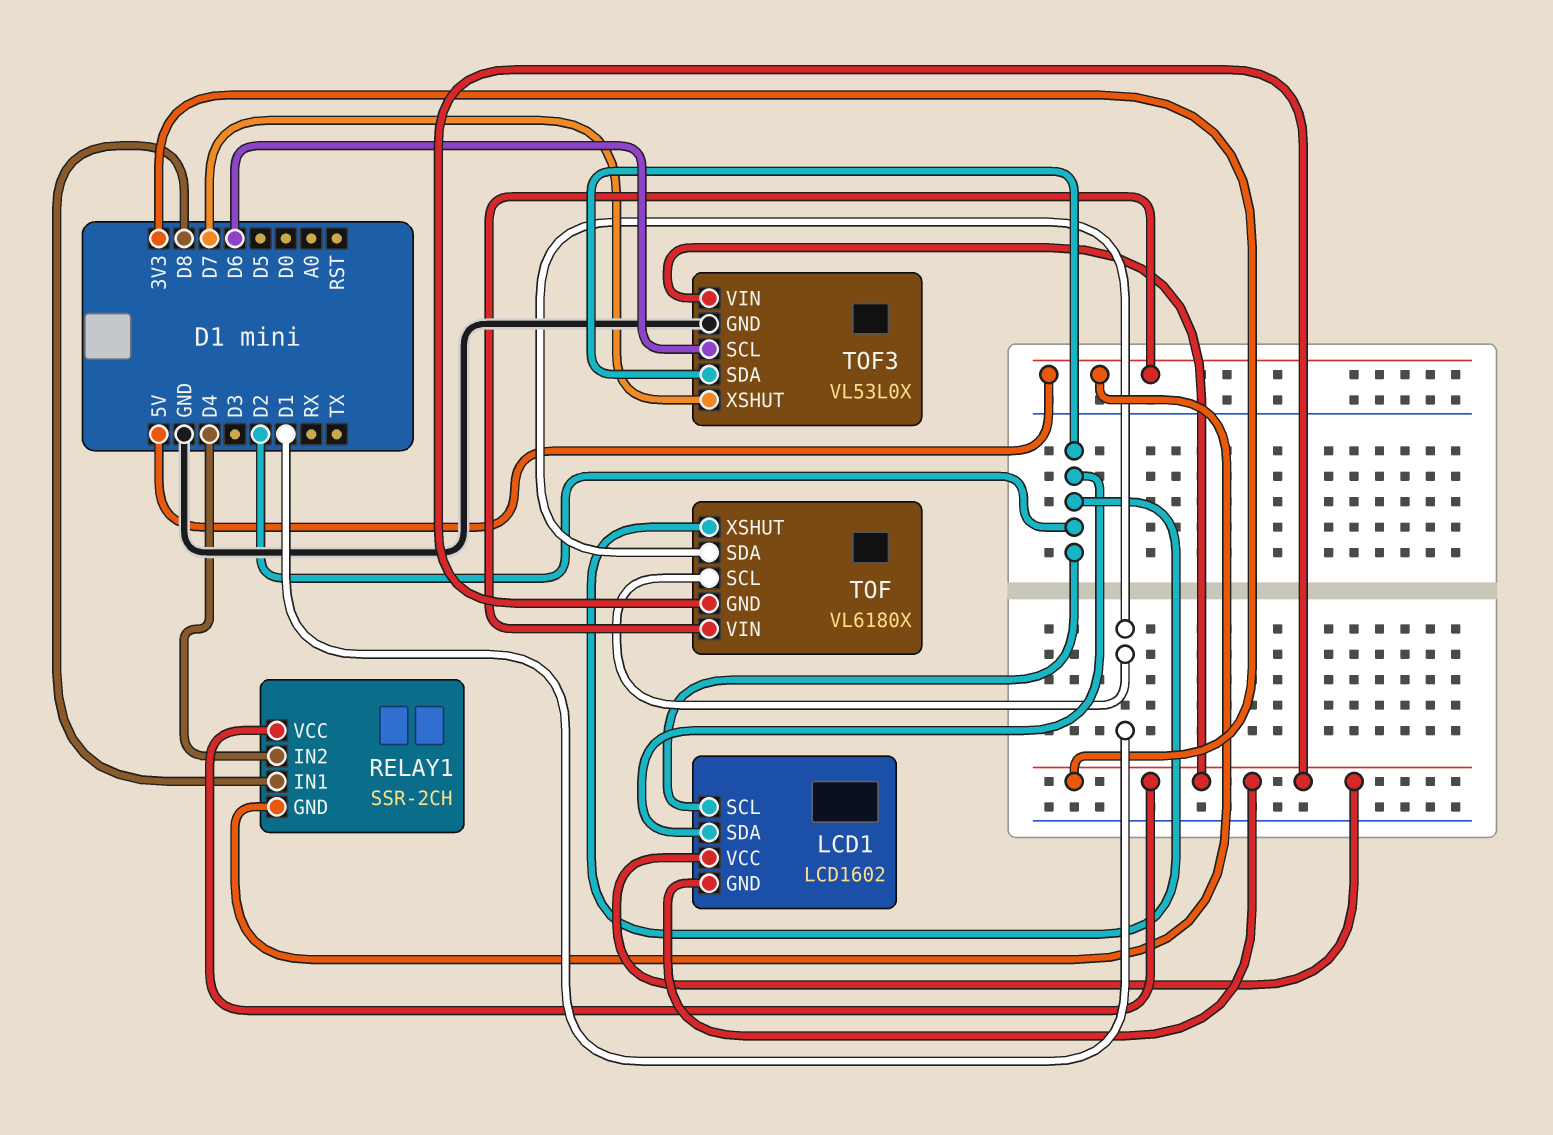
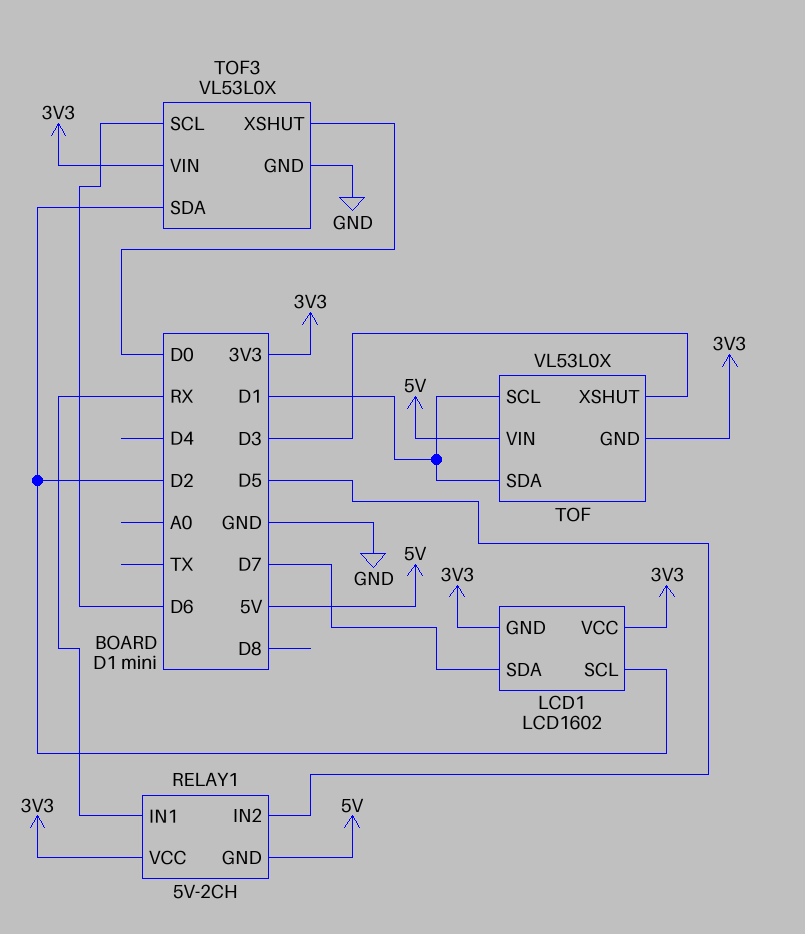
LCD1 pin SDA: D2 -> D7
RELAY1: SSR-2CH -> 5V-2CH
RELAY1 pin IN1: D8 -> RX
RELAY1 pin IN2: D4 -> D5
TOF: VL6180X -> VL53L0X
TOF pin XSHUT: D2 -> D3
TOF3 pin XSHUT: D7 -> D0

